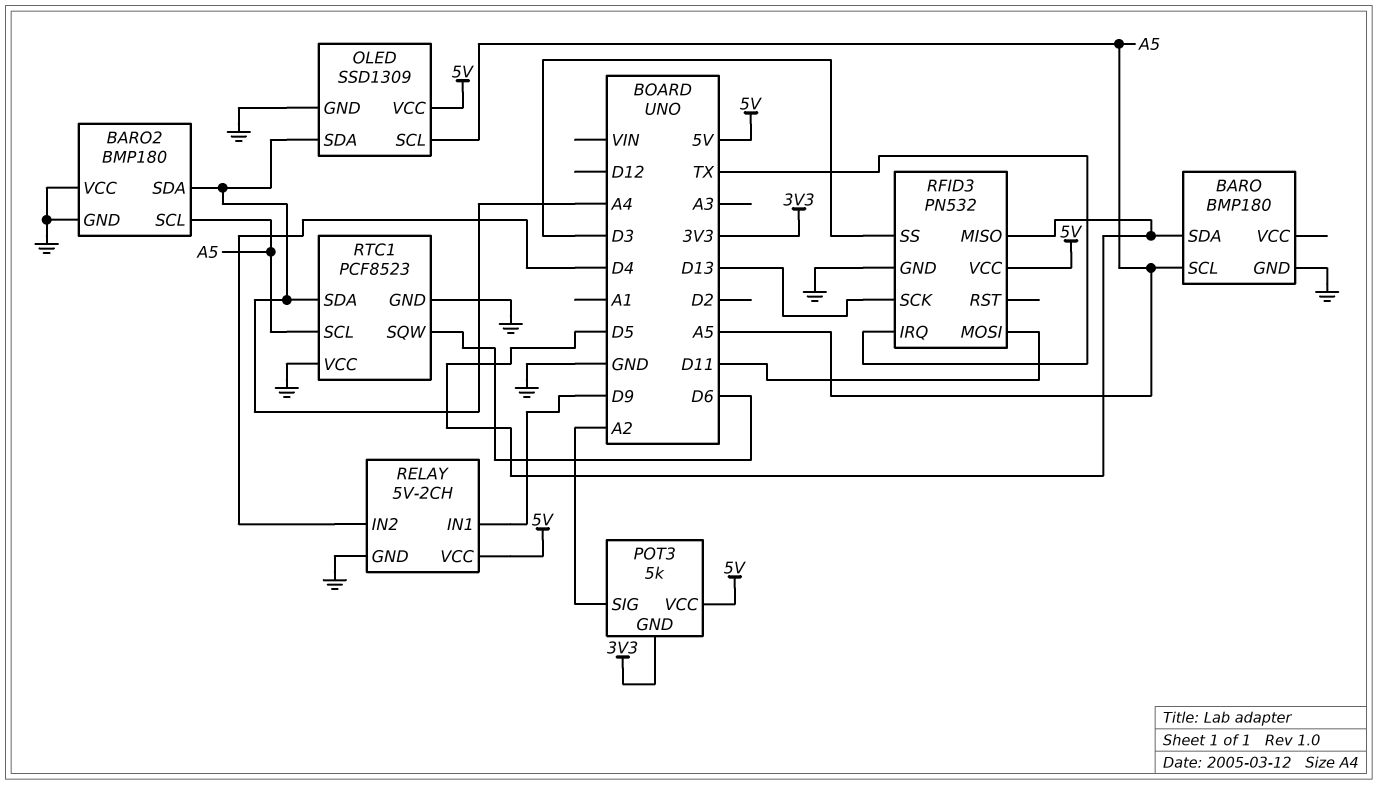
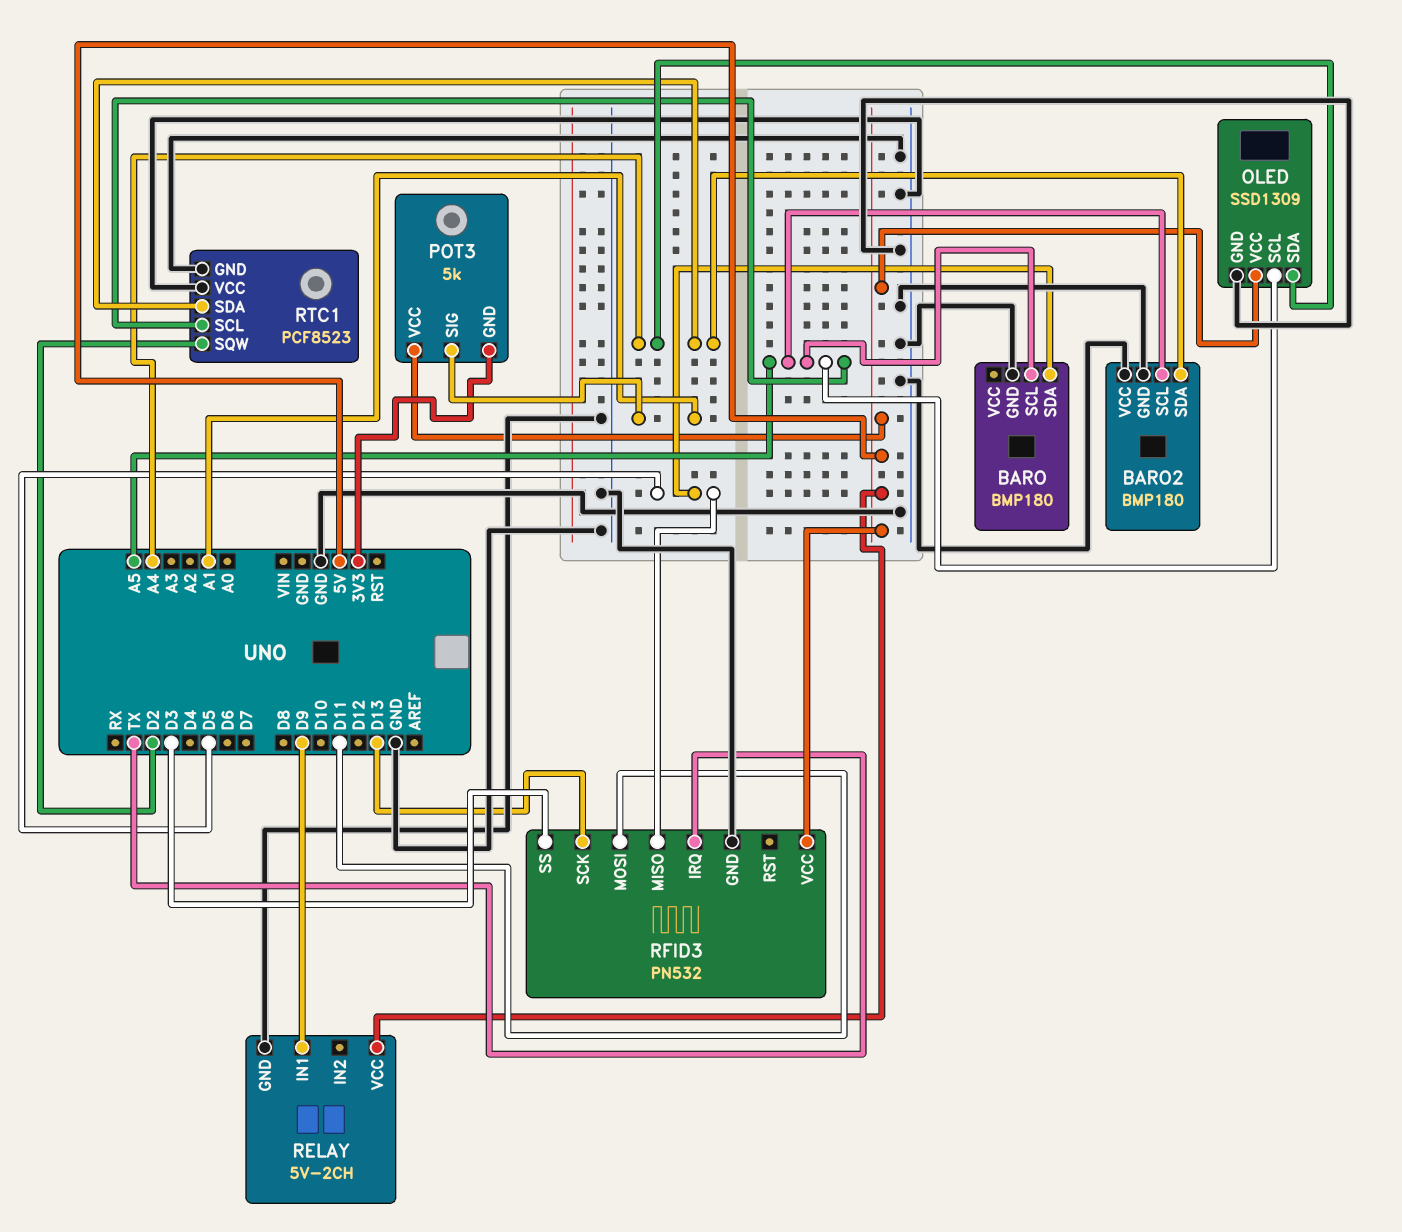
POT3 pin SIG: A2 -> A1
RELAY pin IN2: D4 -> none
RTC1 pin SQW: D6 -> D2

